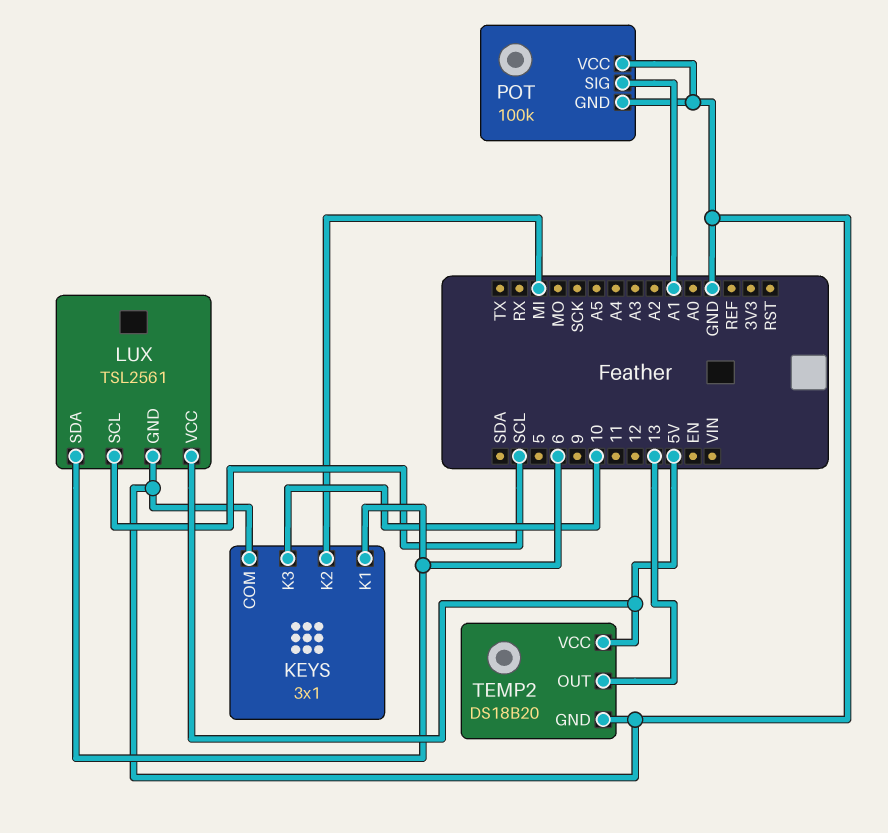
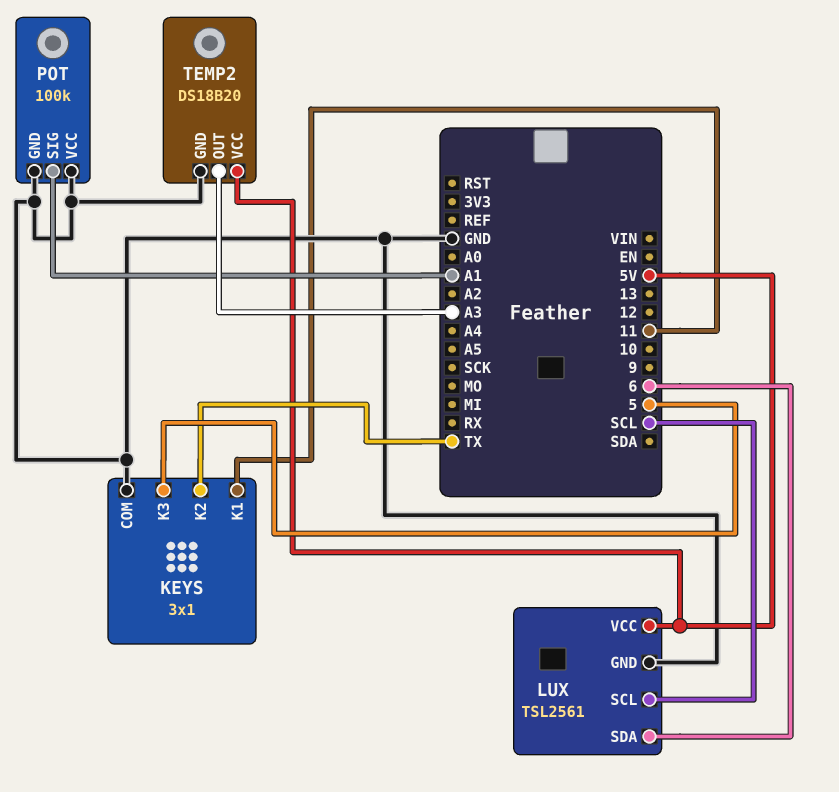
KEYS pin K1: 6 -> 11
KEYS pin K2: MI -> TX
KEYS pin K3: 10 -> 5
TEMP2 pin OUT: 13 -> A3

